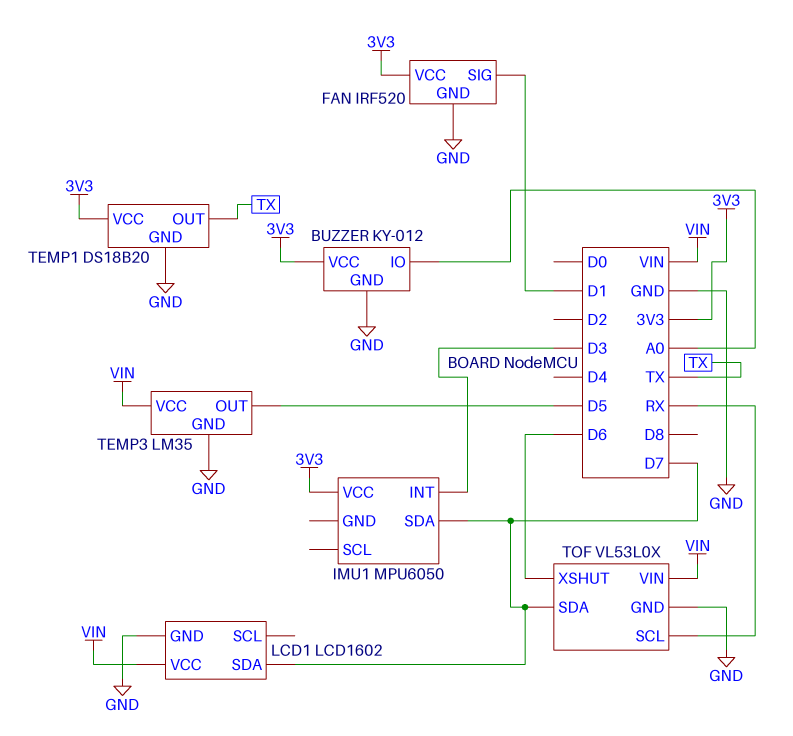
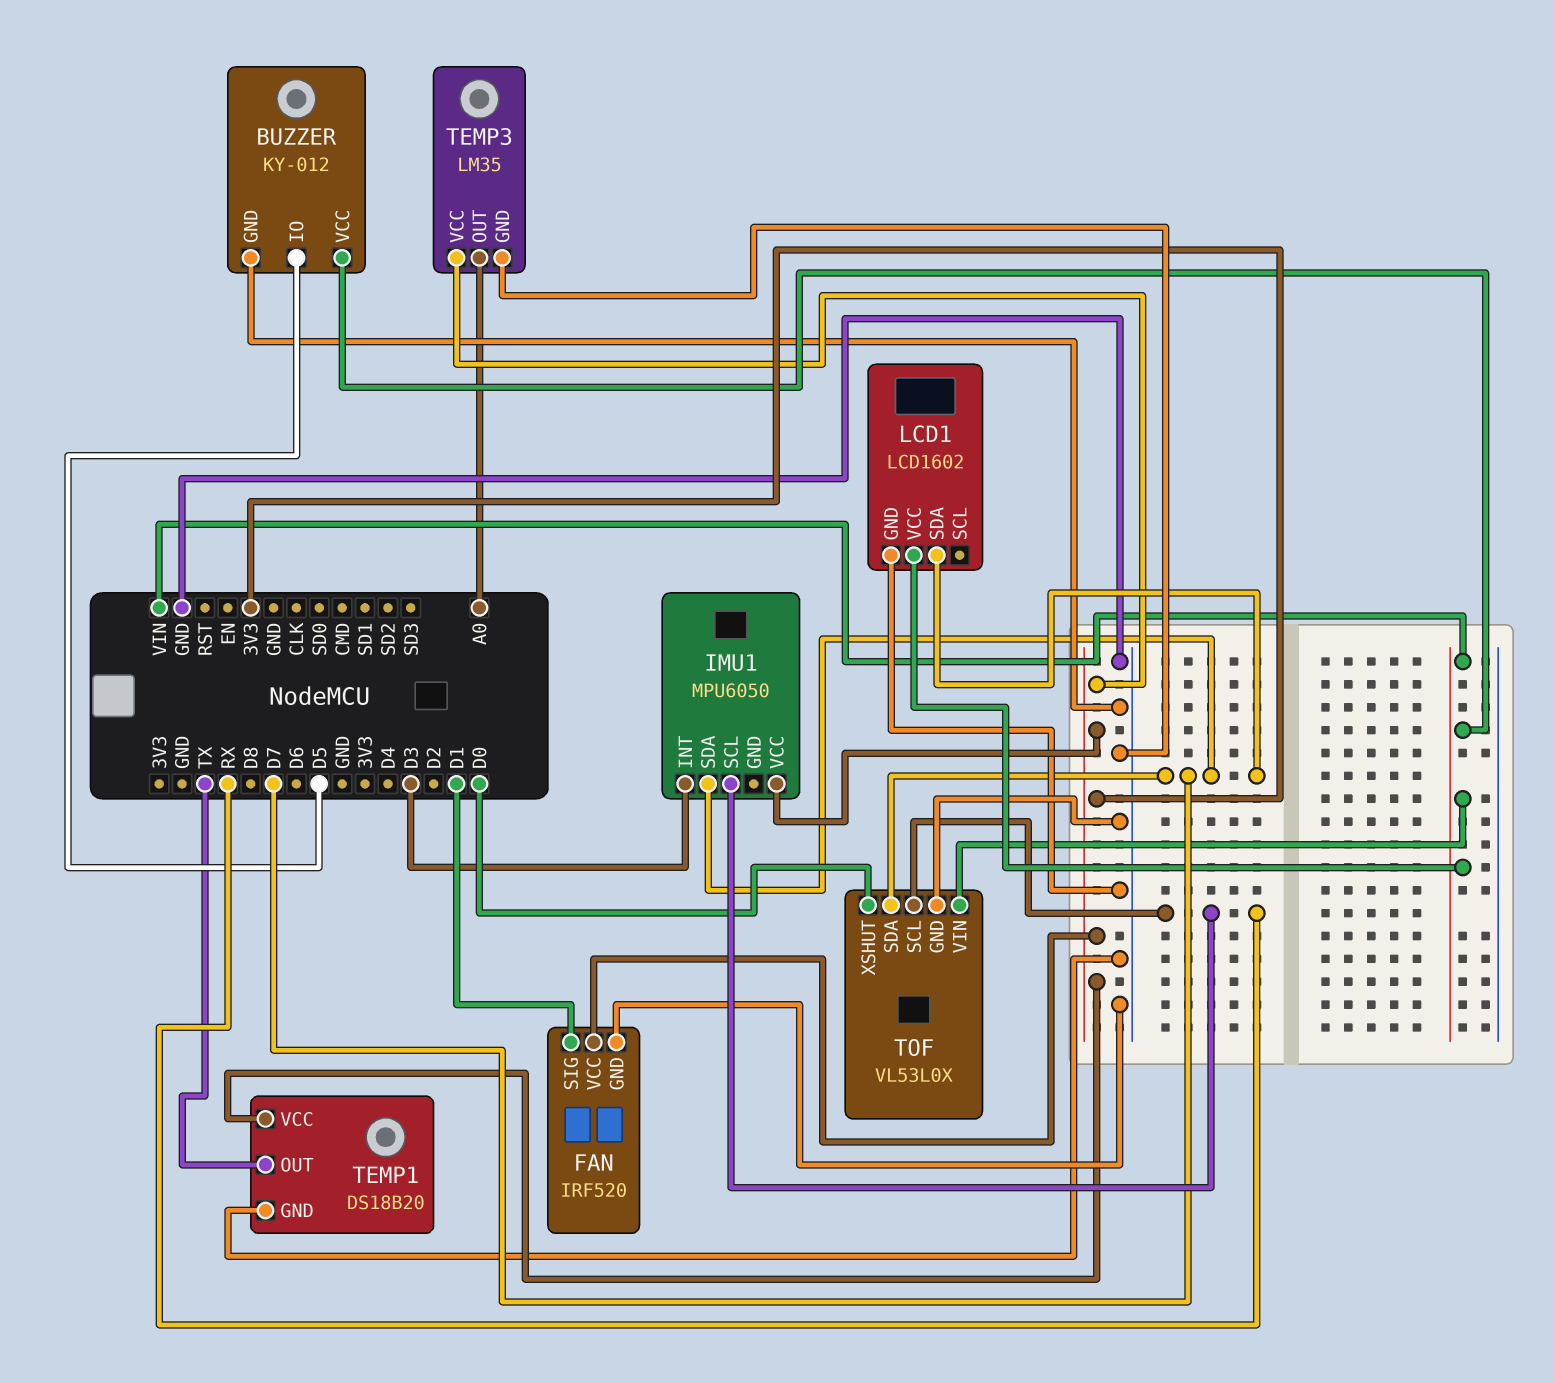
BUZZER pin IO: A0 -> D5
BUZZER pin VCC: 3V3 -> VIN
IMU1 pin SCL: none -> RX
TEMP3 pin OUT: D5 -> A0
TEMP3 pin VCC: VIN -> 3V3
TOF pin XSHUT: D6 -> D0

